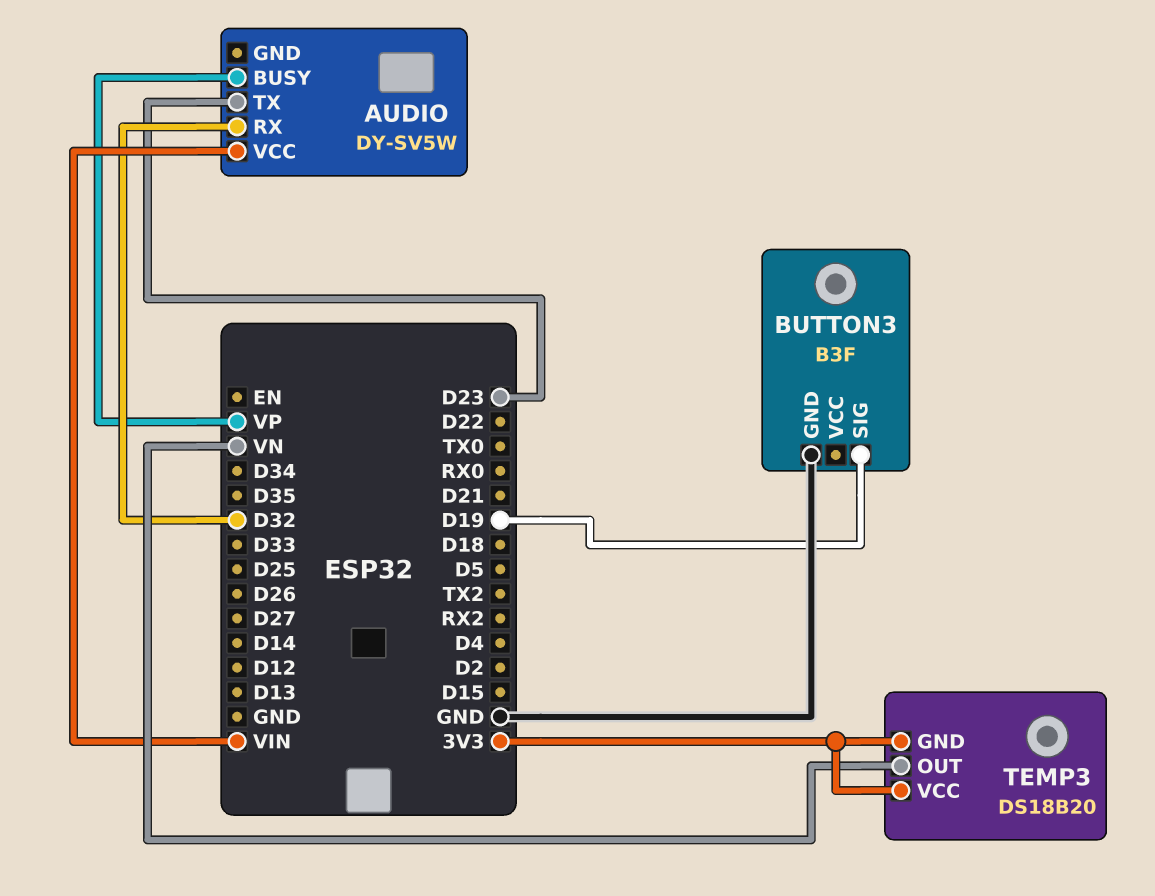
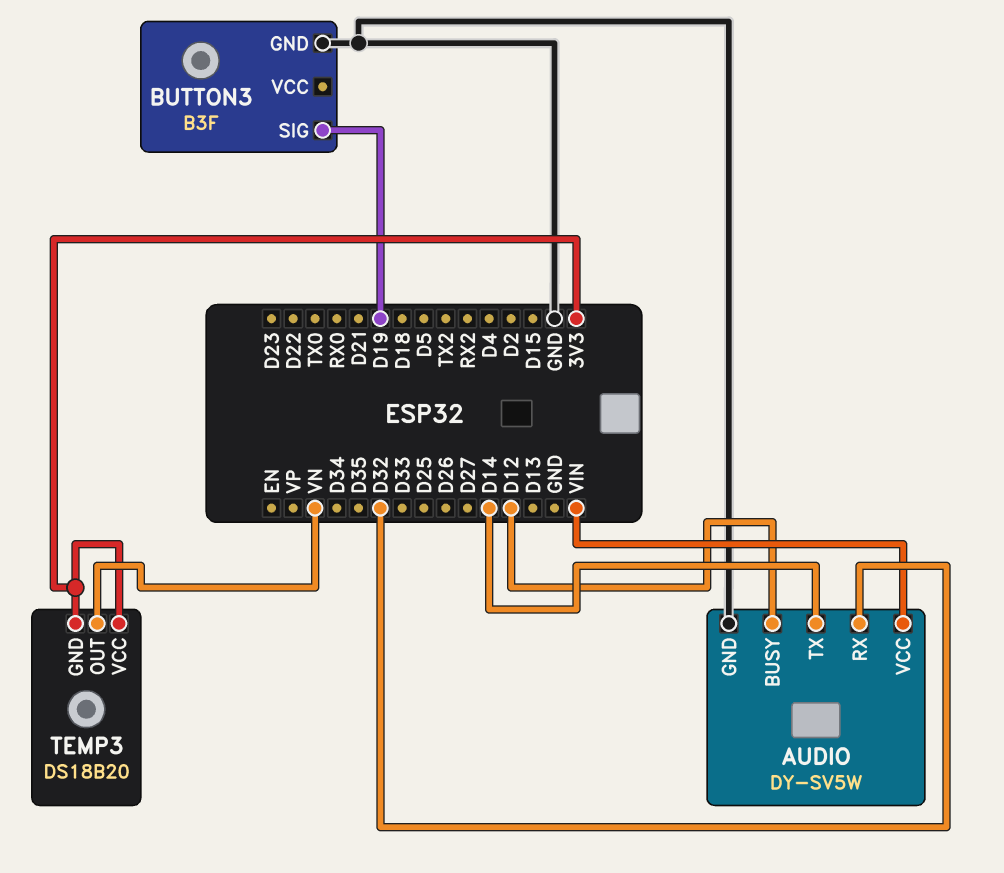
AUDIO pin BUSY: VP -> D12
AUDIO pin GND: none -> GND
AUDIO pin TX: D23 -> D14

